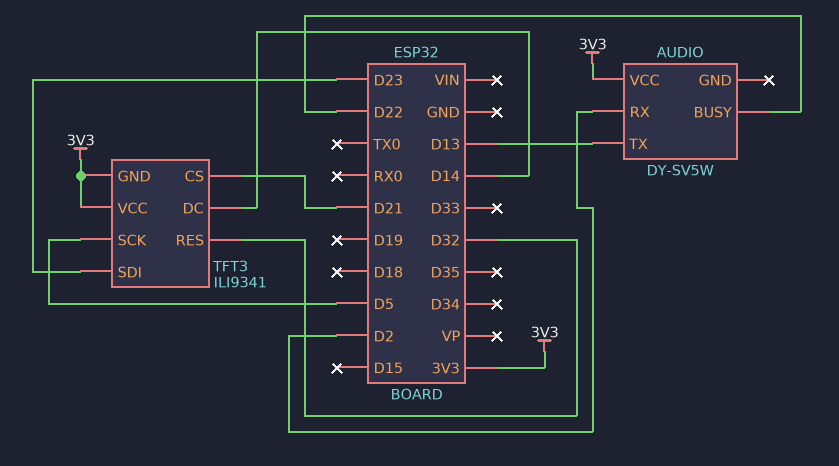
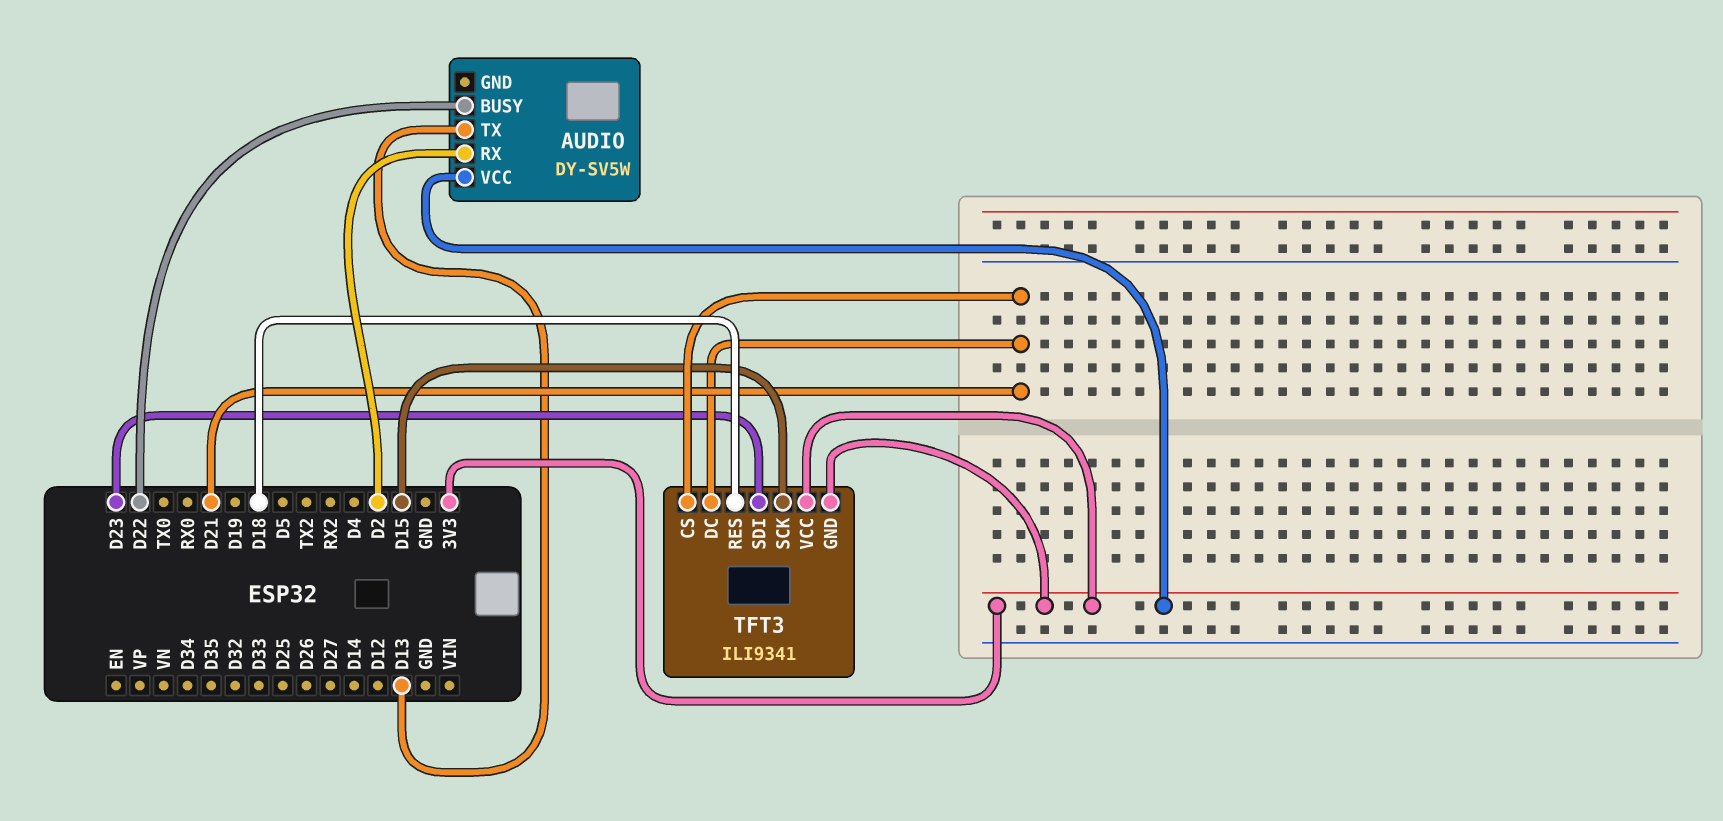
TFT3 pin DC: D14 -> D21
TFT3 pin RES: D32 -> D18
TFT3 pin SCK: D5 -> D15

